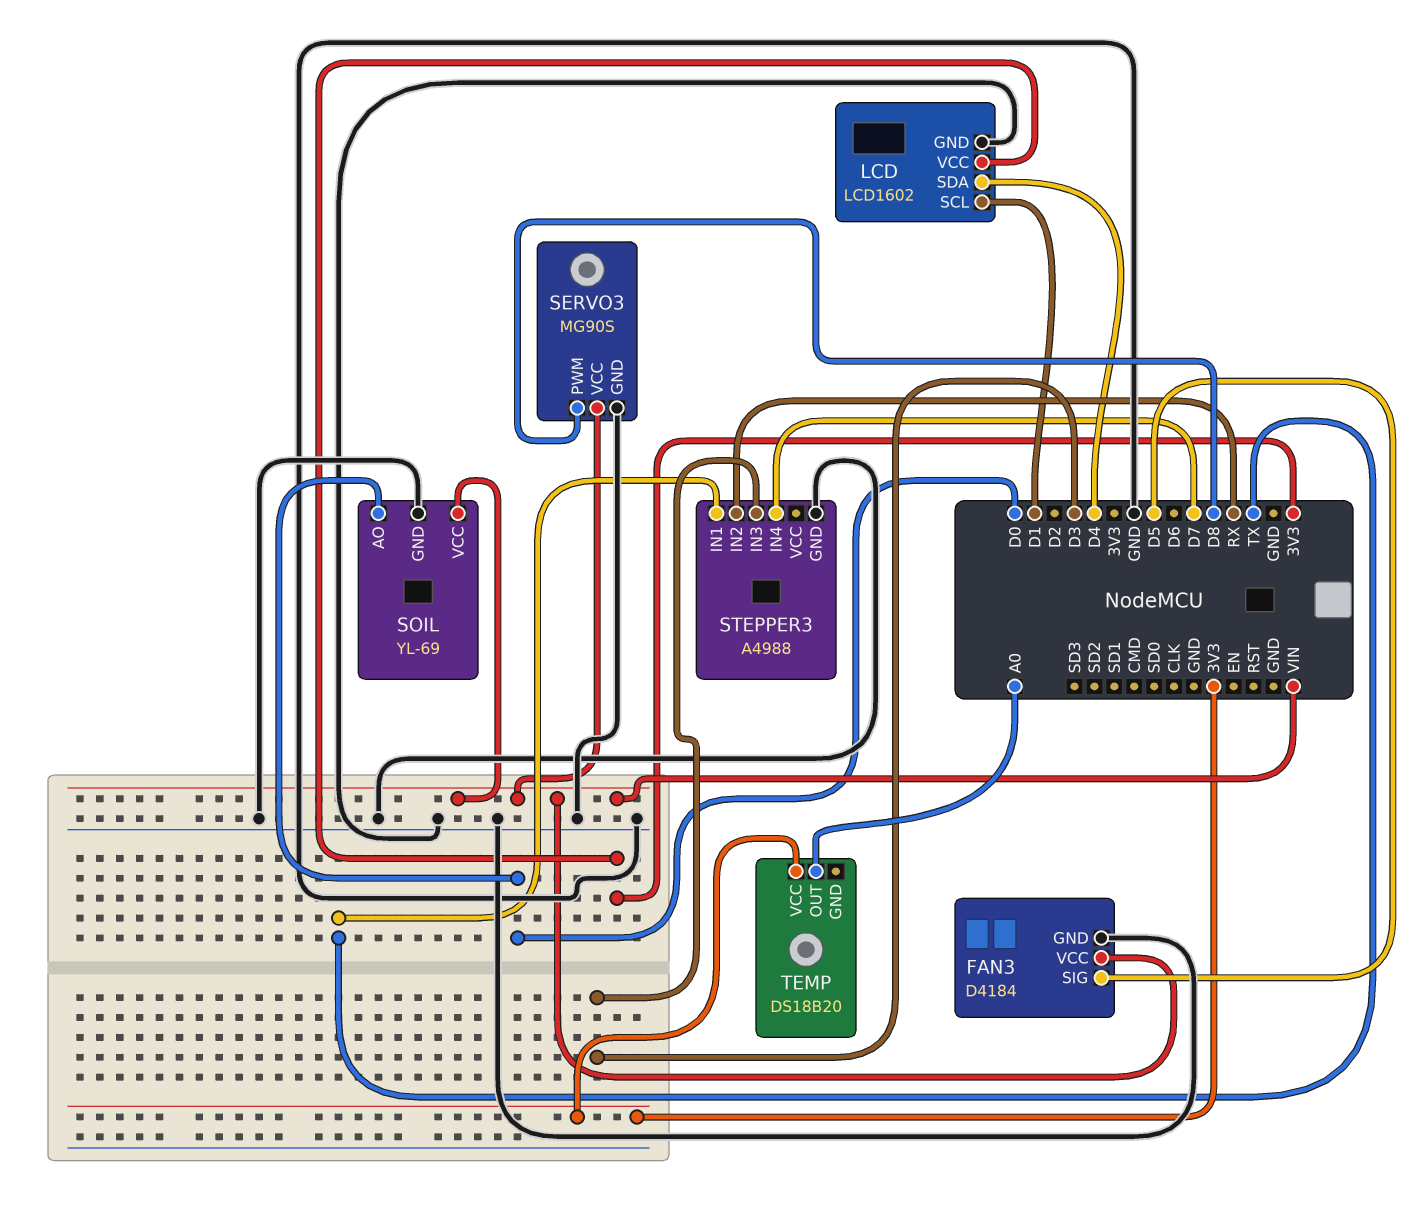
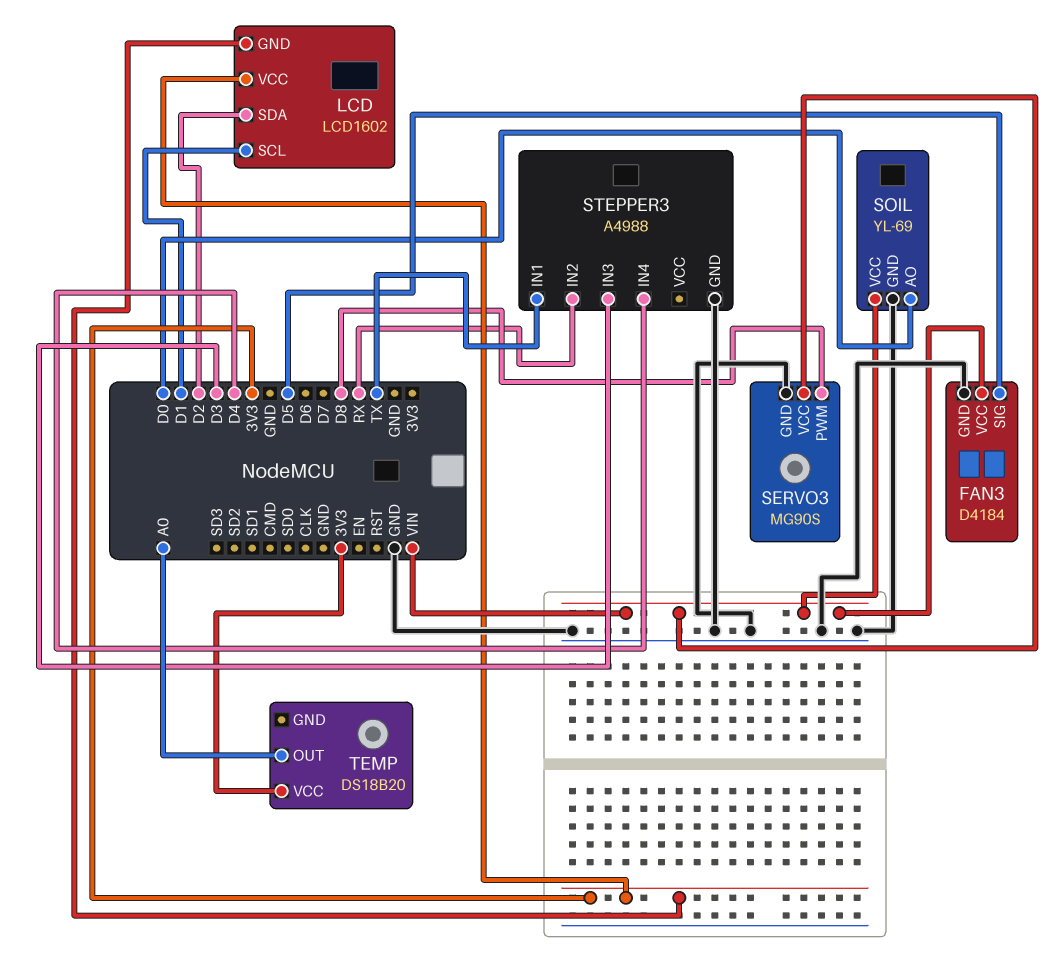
LCD pin GND: GND -> 3V3
LCD pin SDA: D4 -> D2
STEPPER3 pin IN4: D7 -> D4

